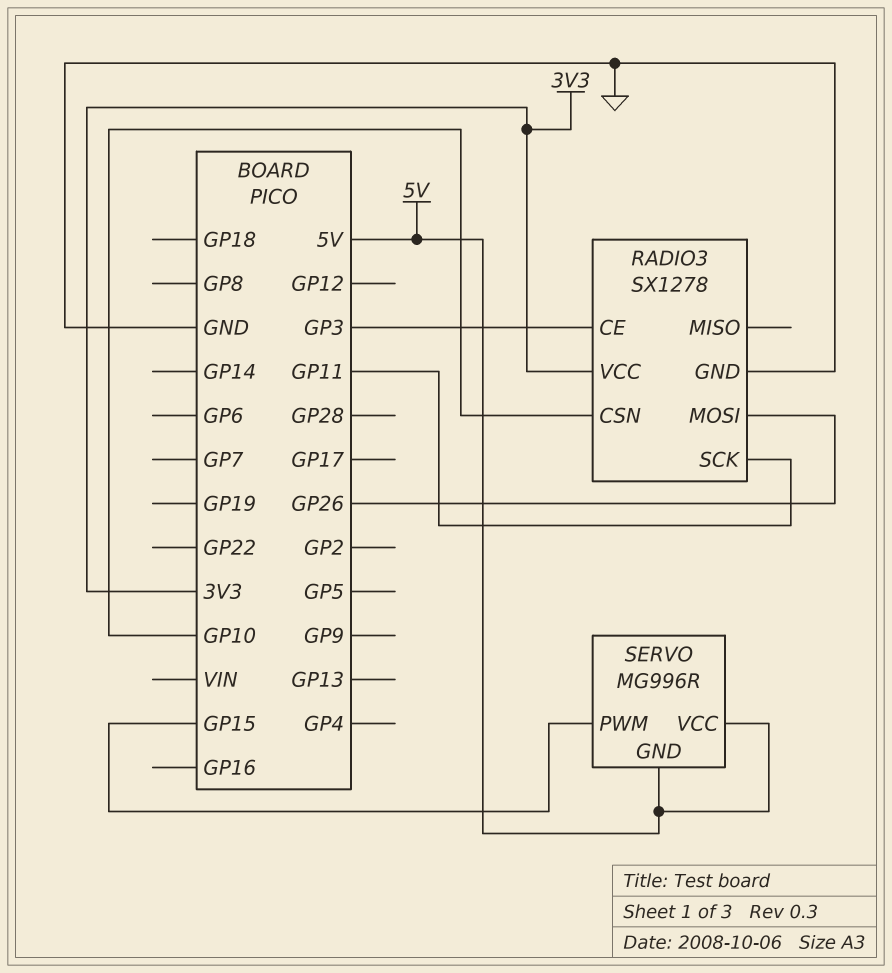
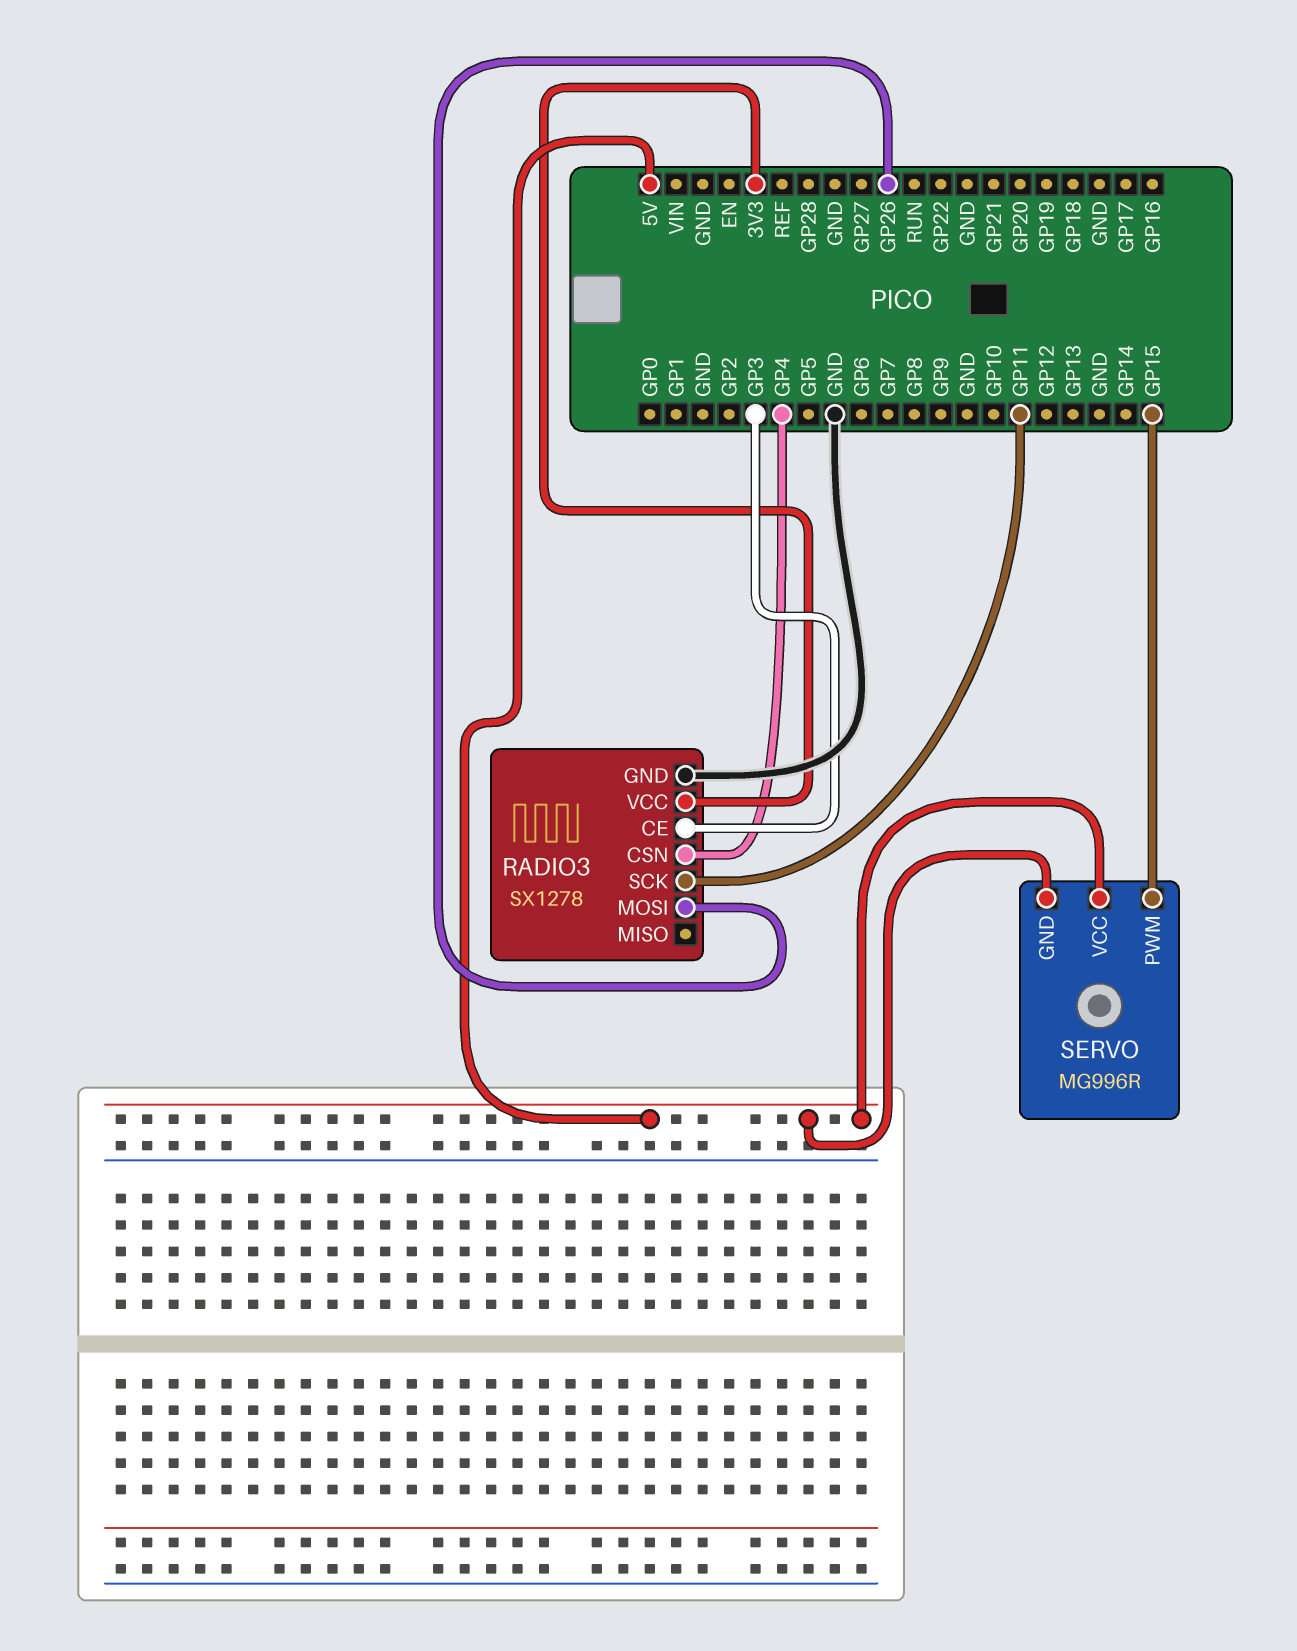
RADIO3 pin CSN: GP10 -> GP4

